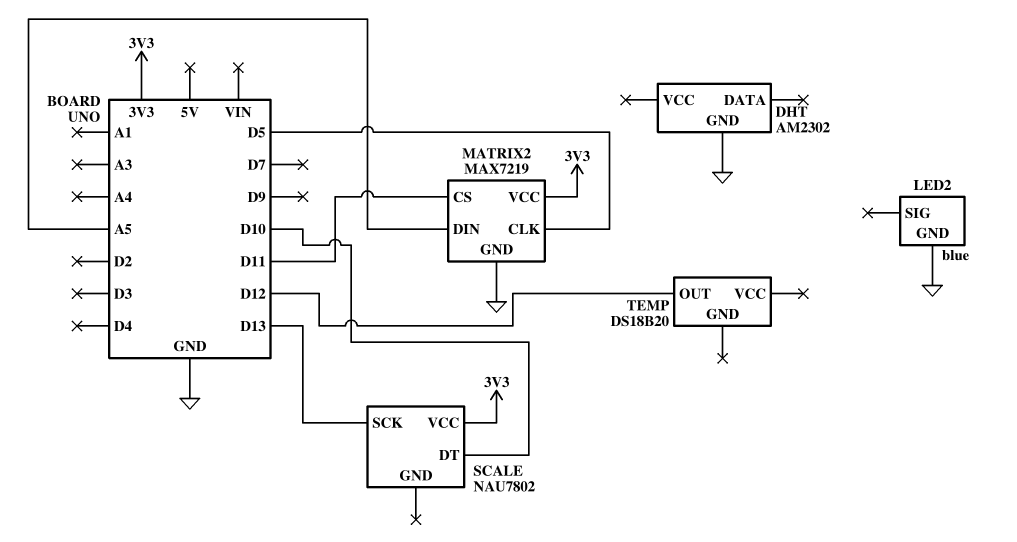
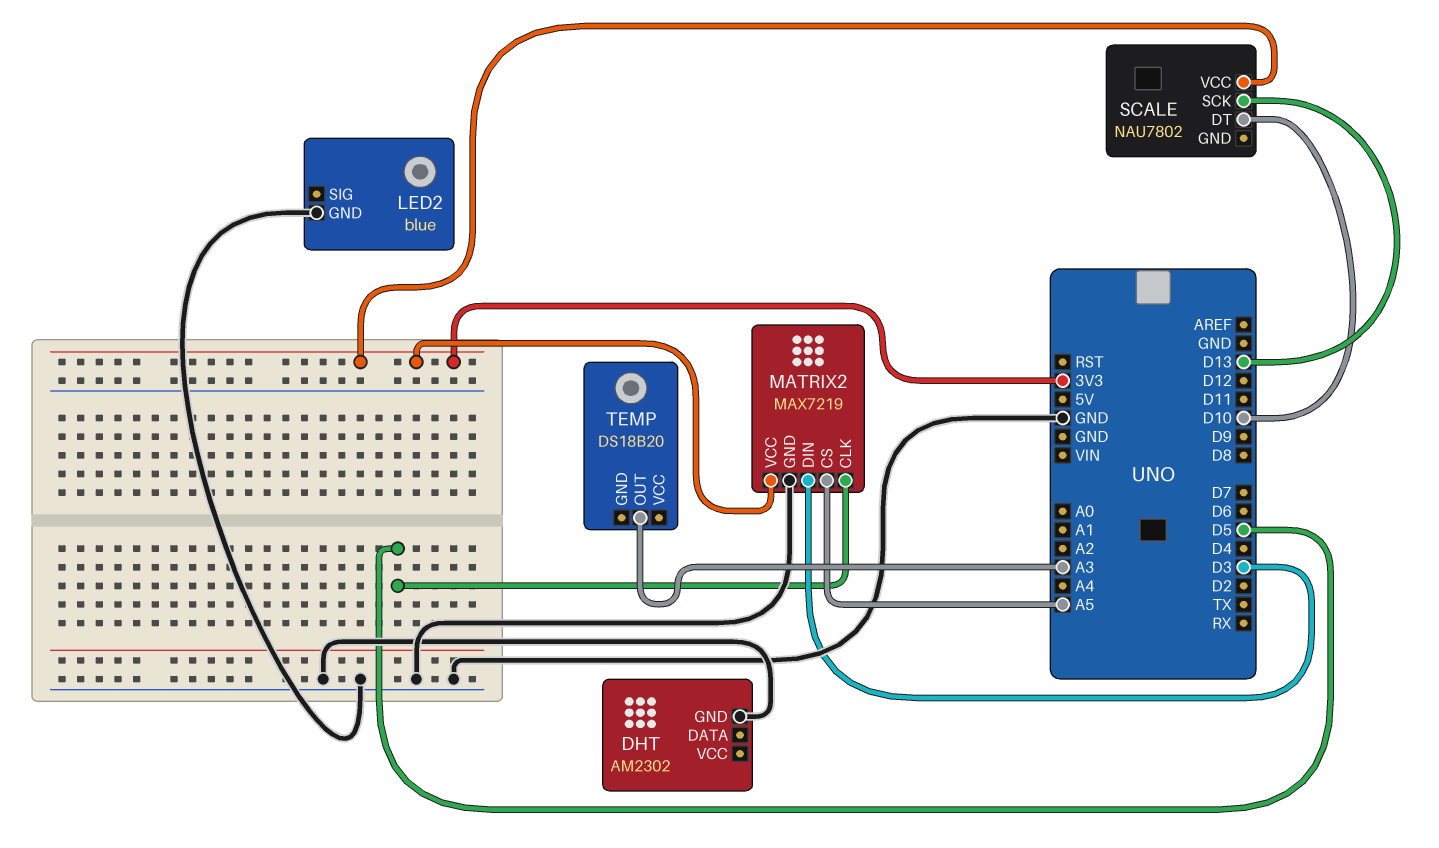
MATRIX2 pin CS: D11 -> A5
MATRIX2 pin DIN: A5 -> D3
TEMP pin OUT: D12 -> A3

